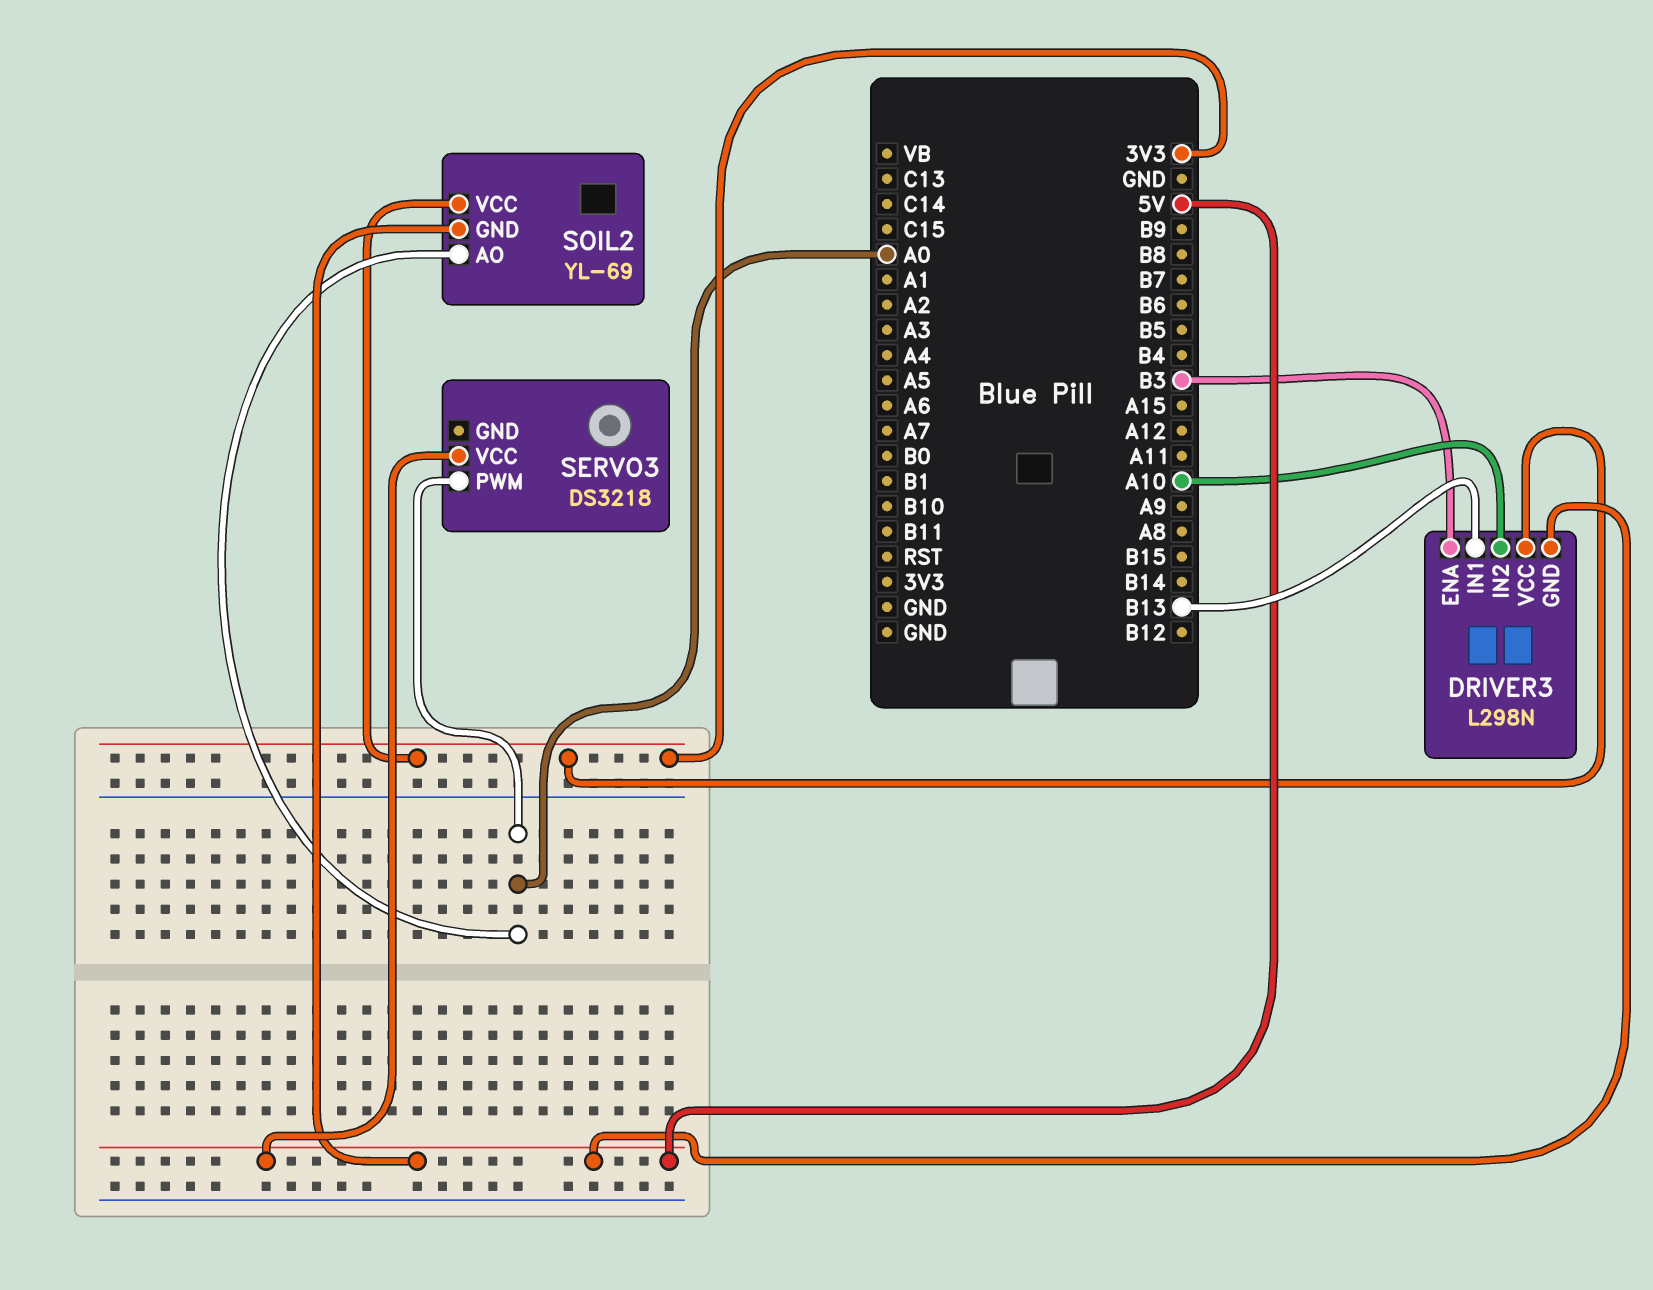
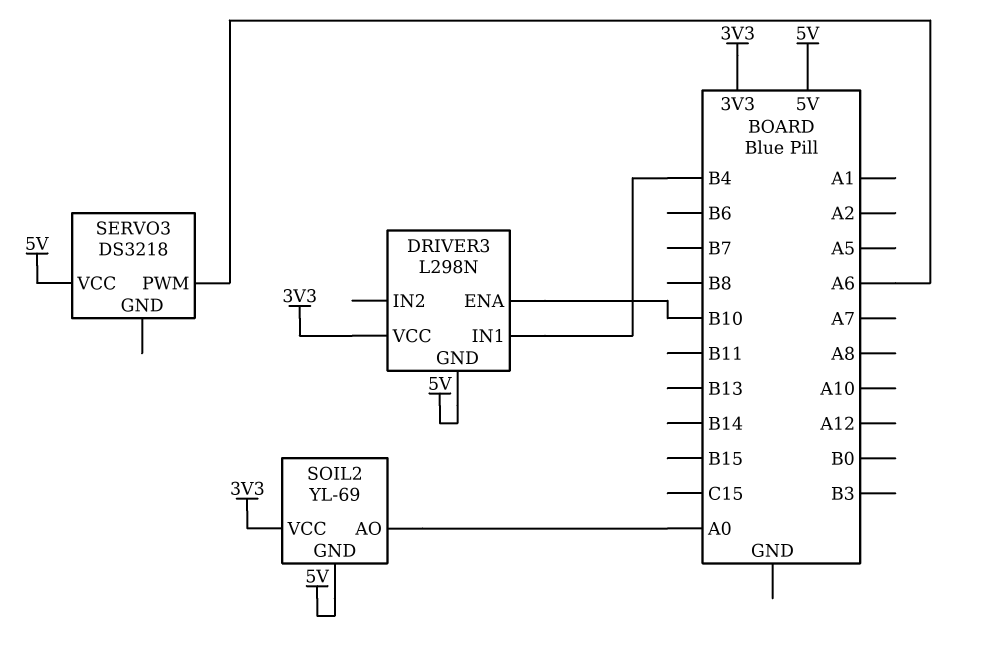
DRIVER3 pin ENA: B3 -> B10
DRIVER3 pin IN1: B13 -> B4
DRIVER3 pin IN2: A10 -> none
SERVO3 pin PWM: A0 -> A6

